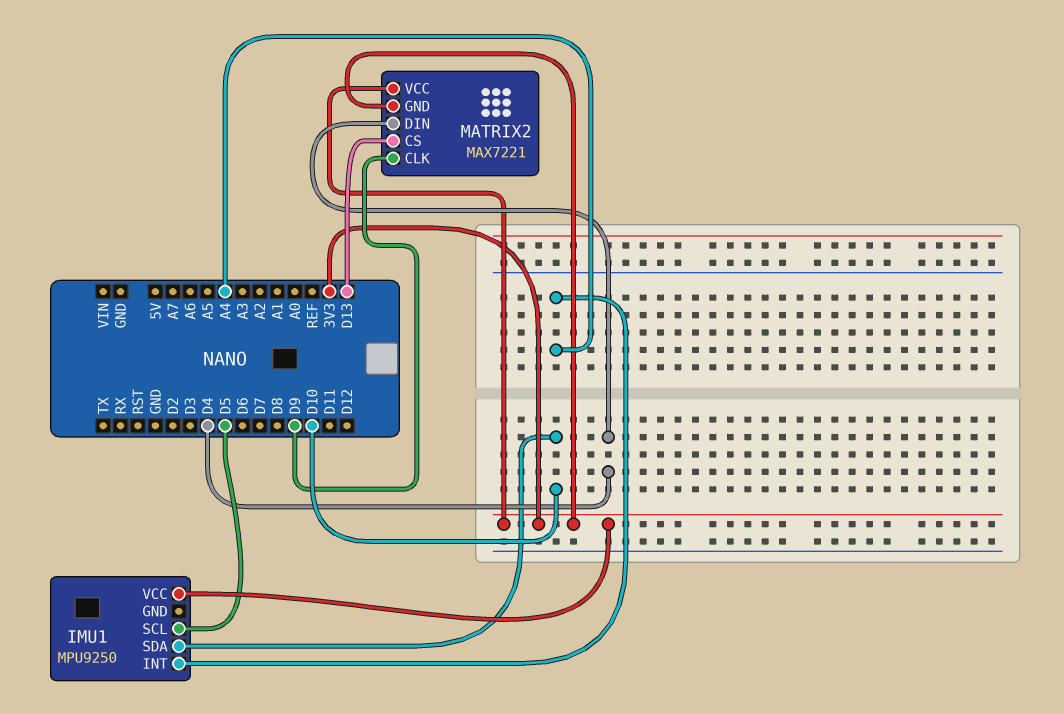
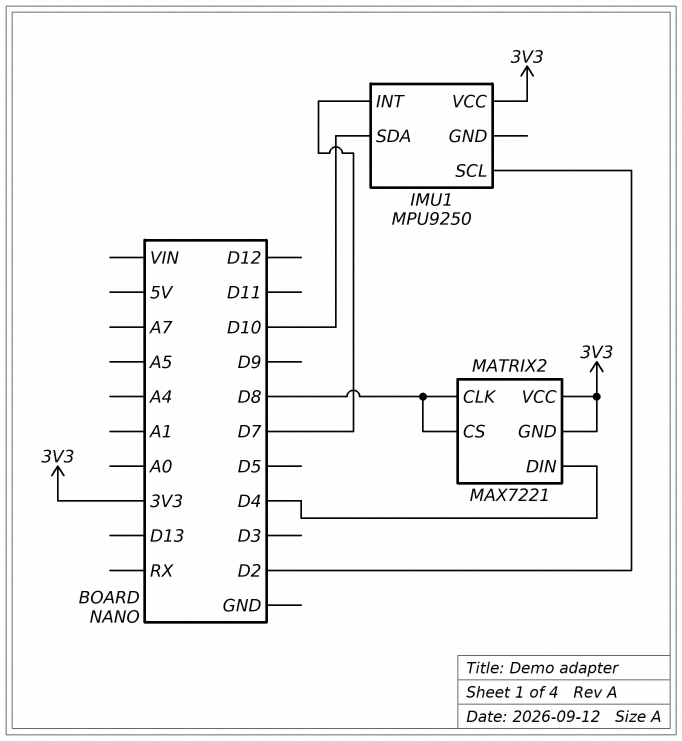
IMU1 pin INT: A4 -> D7
IMU1 pin SCL: D5 -> D2
MATRIX2 pin CLK: D9 -> D8
MATRIX2 pin CS: D13 -> D8

